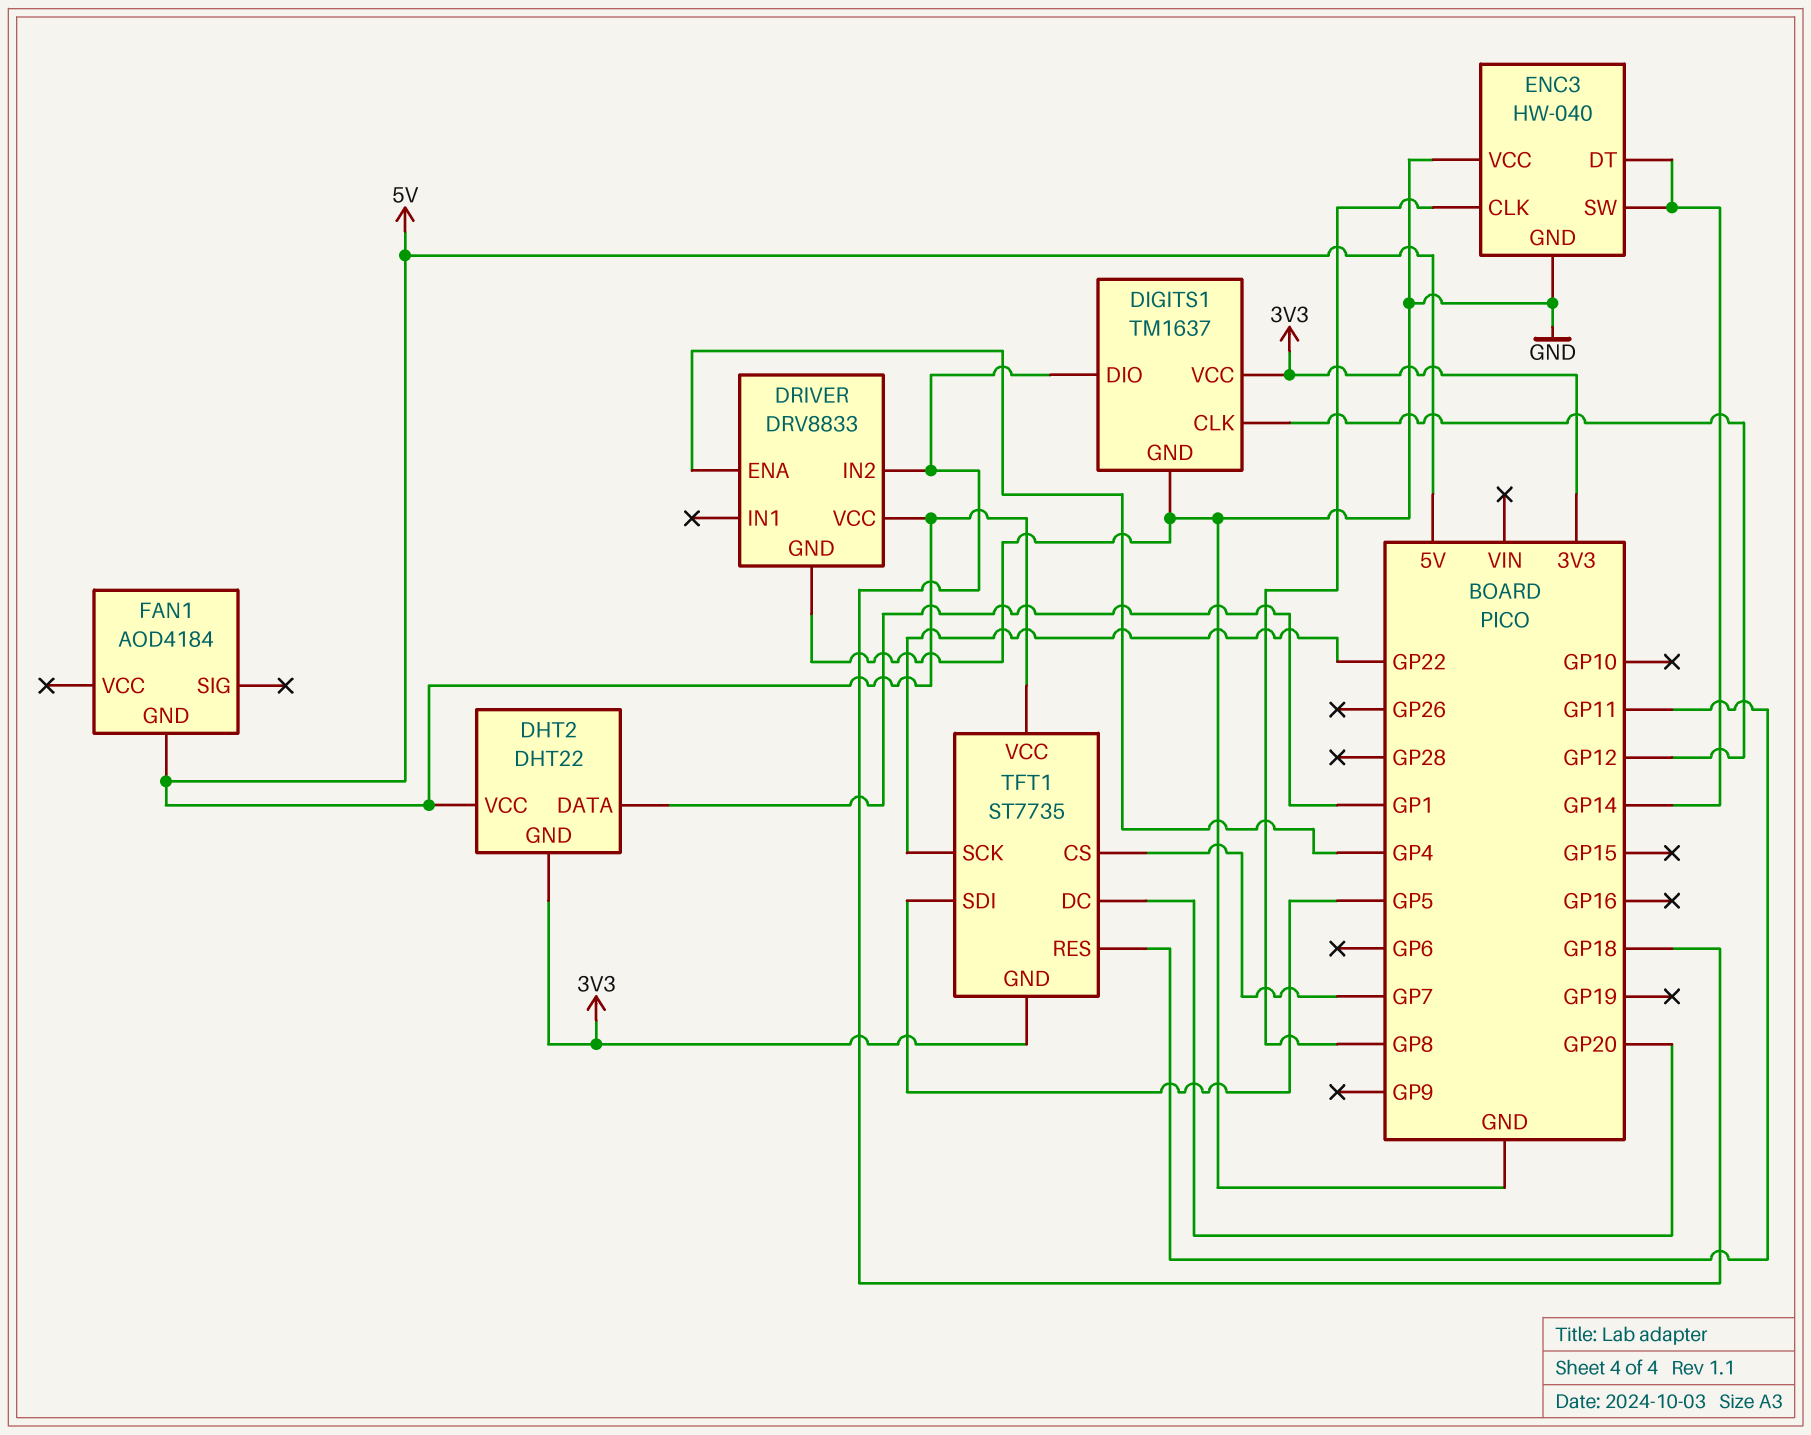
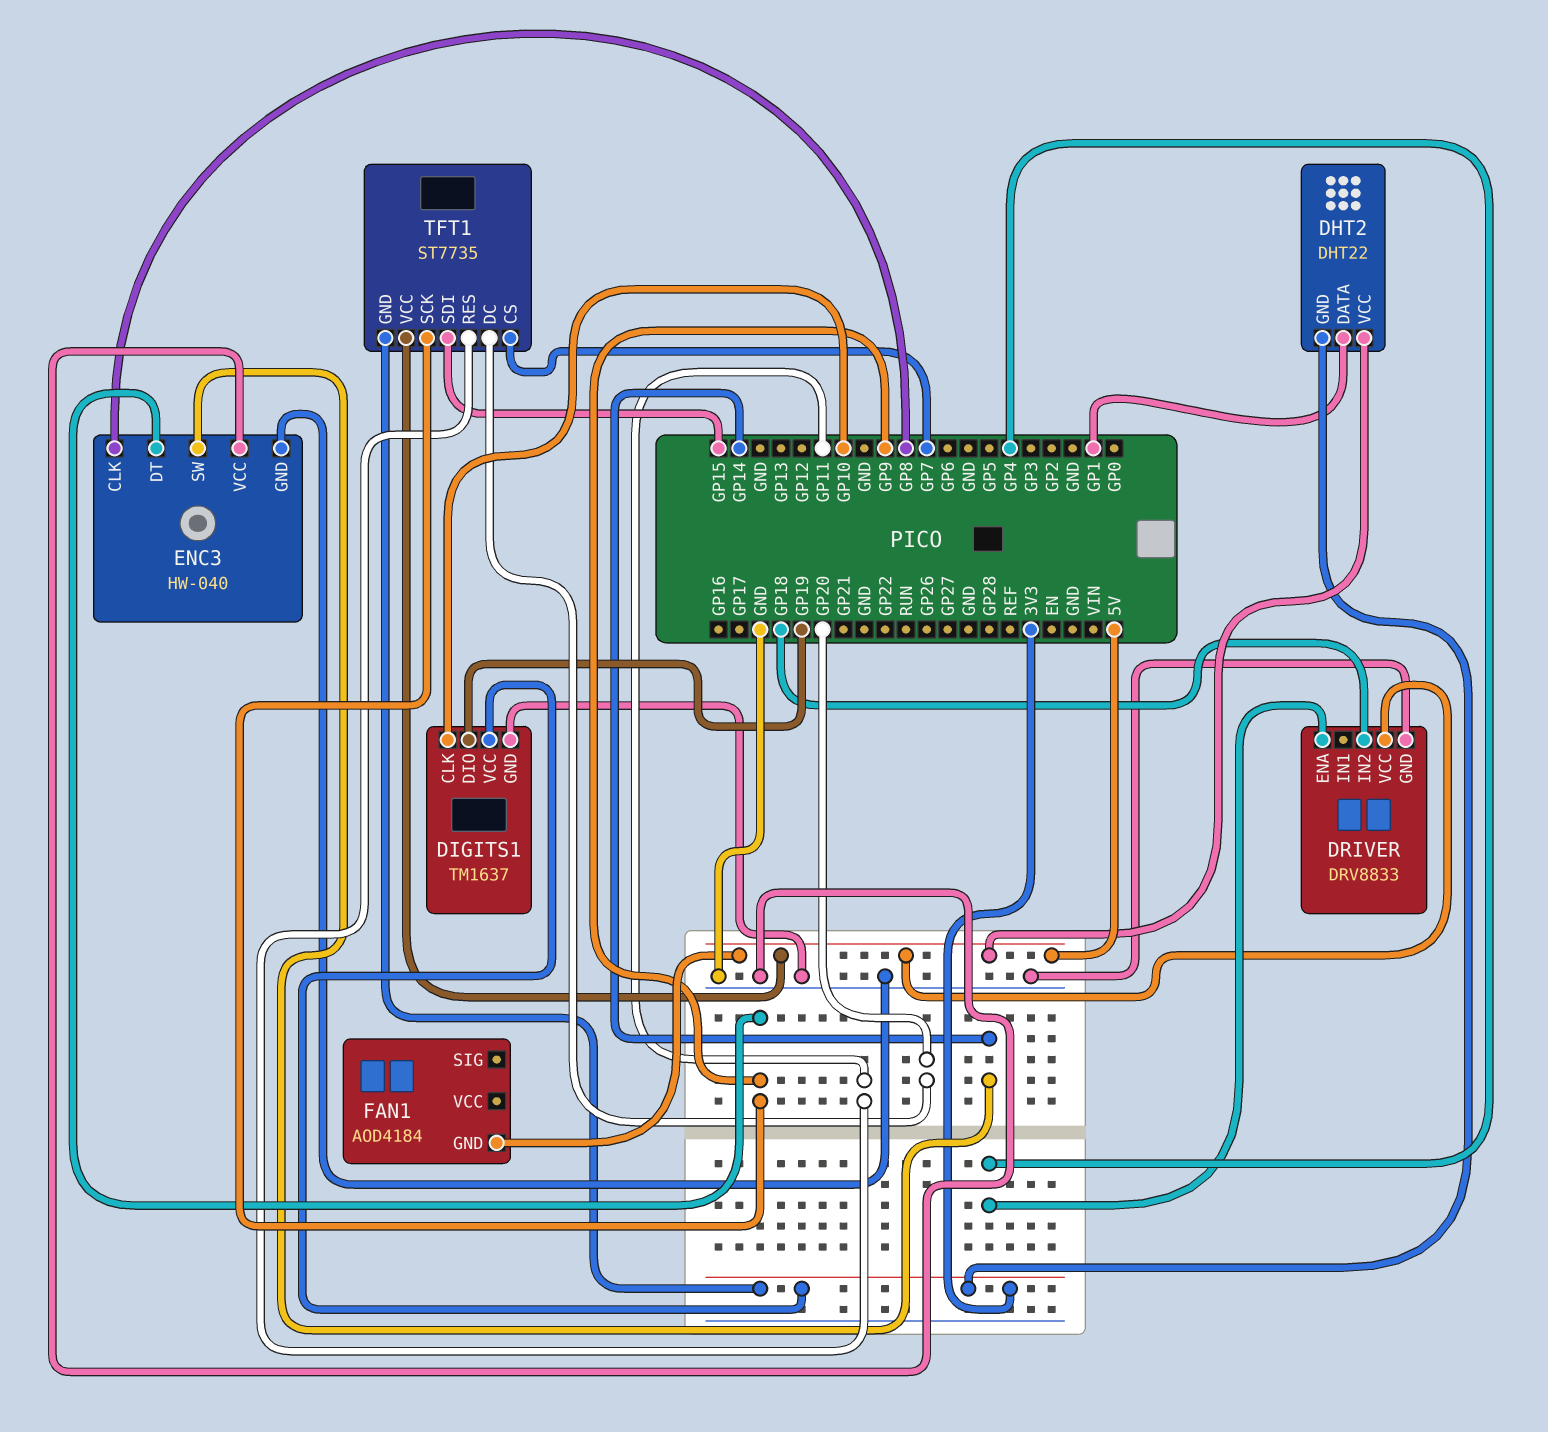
DIGITS1 pin CLK: GP12 -> GP10
DIGITS1 pin DIO: GP18 -> GP19
ENC3 pin DT: GP14 -> GP9
TFT1 pin SCK: GP22 -> GP9
TFT1 pin SDI: GP5 -> GP15

